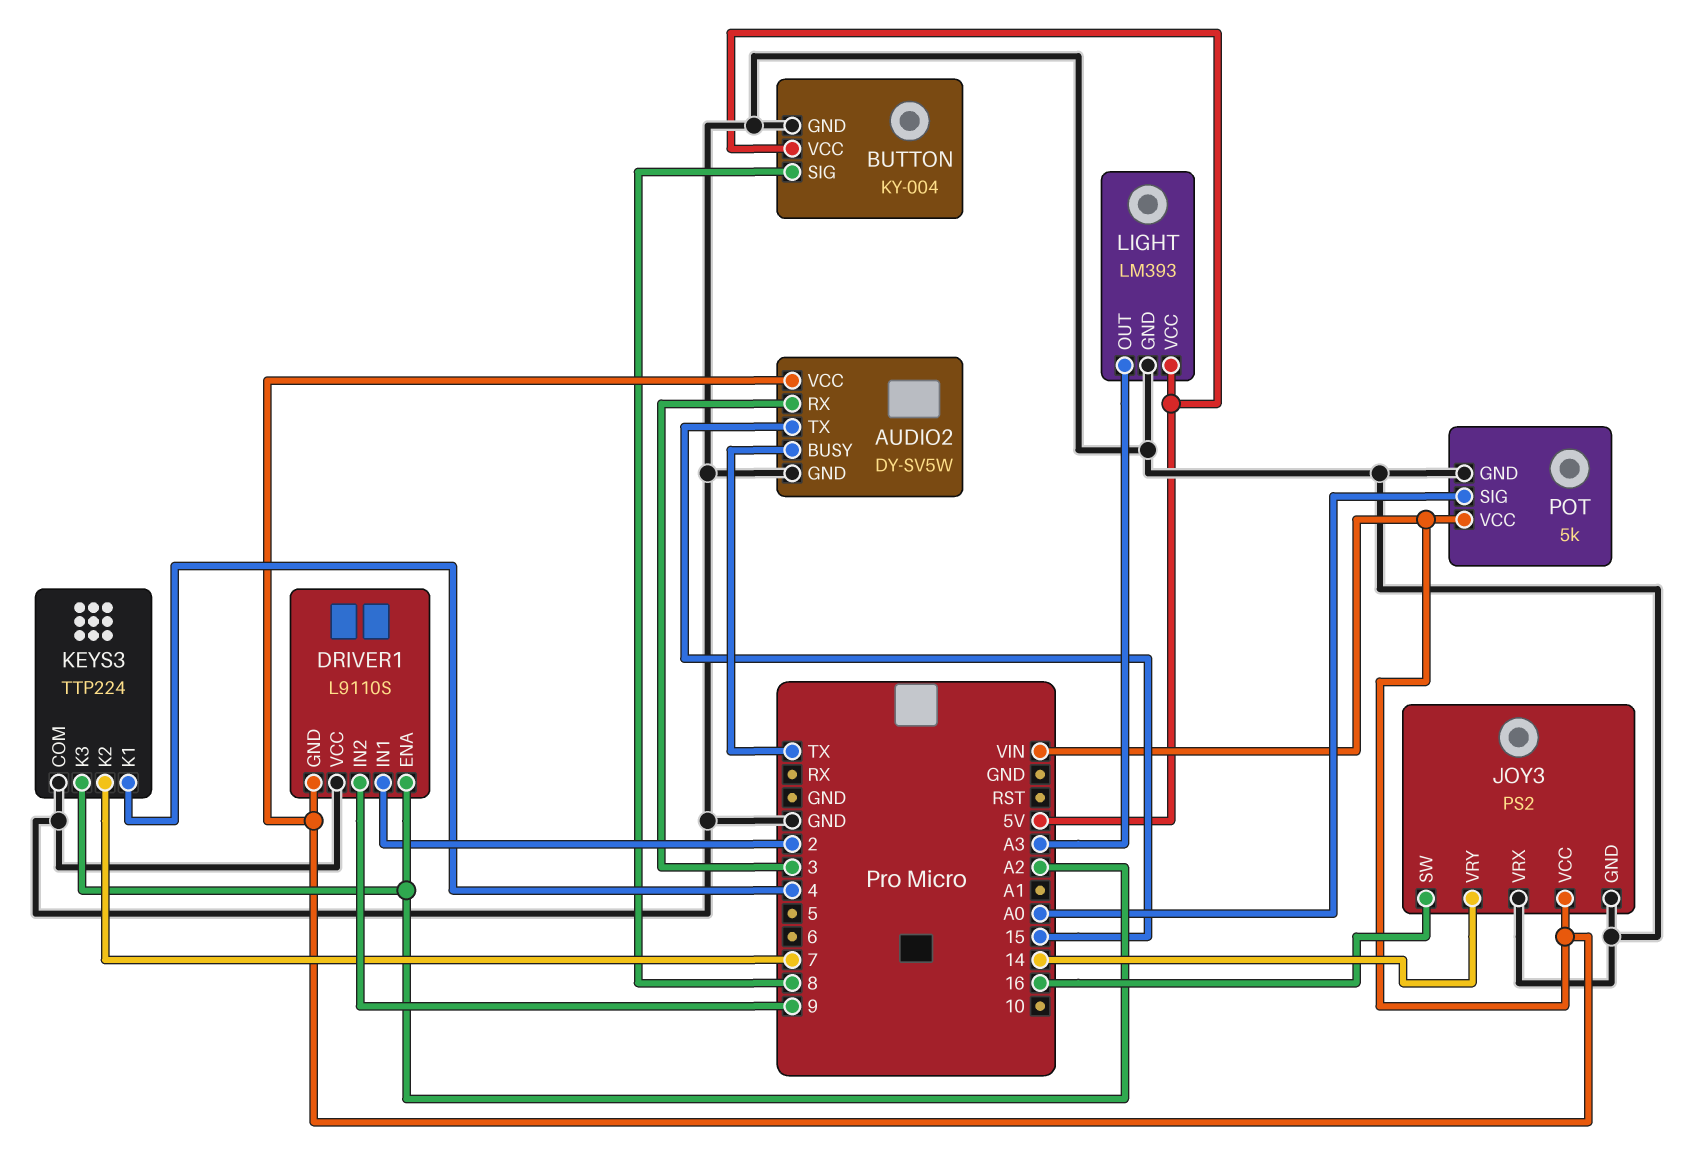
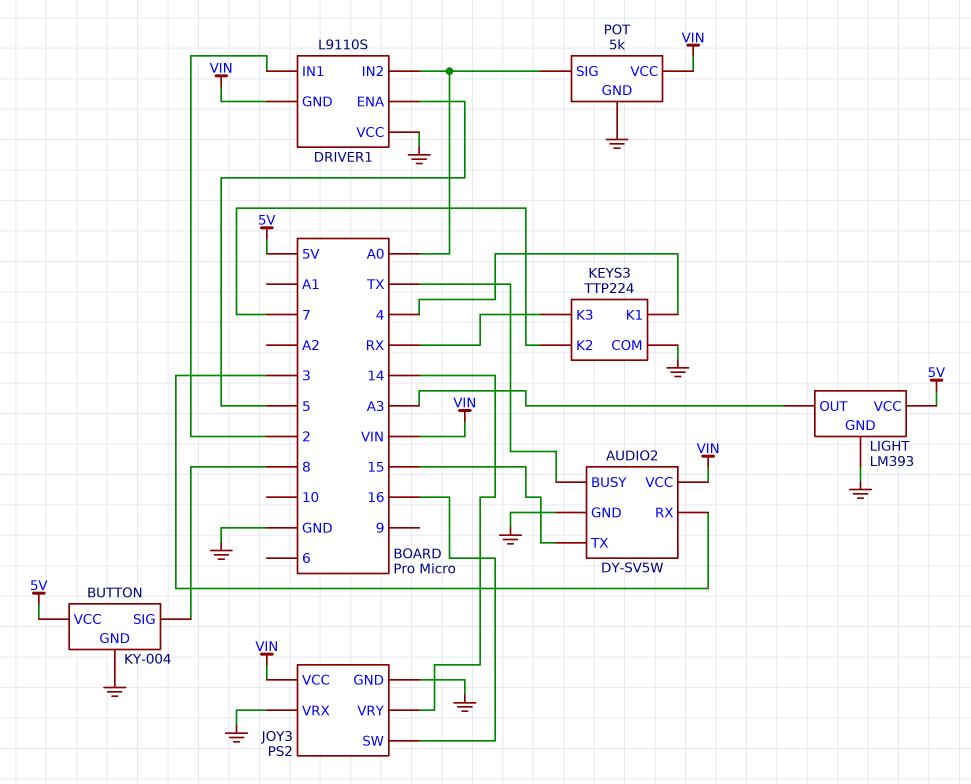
DRIVER1 pin ENA: A2 -> 5
DRIVER1 pin IN2: 9 -> A0
KEYS3 pin K3: A2 -> RX

